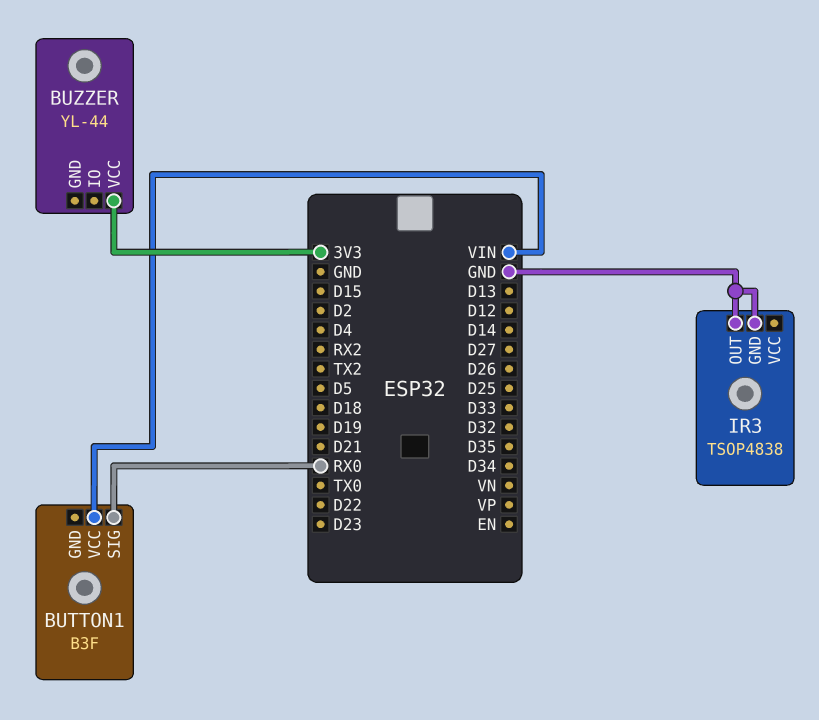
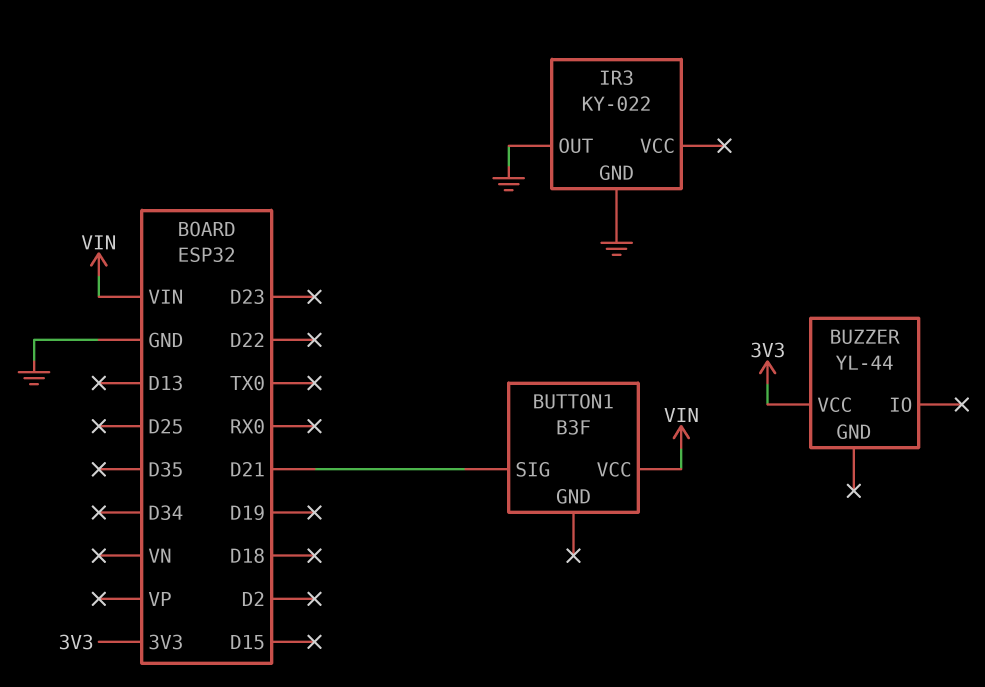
BUTTON1 pin SIG: RX0 -> D21
IR3: TSOP4838 -> KY-022

